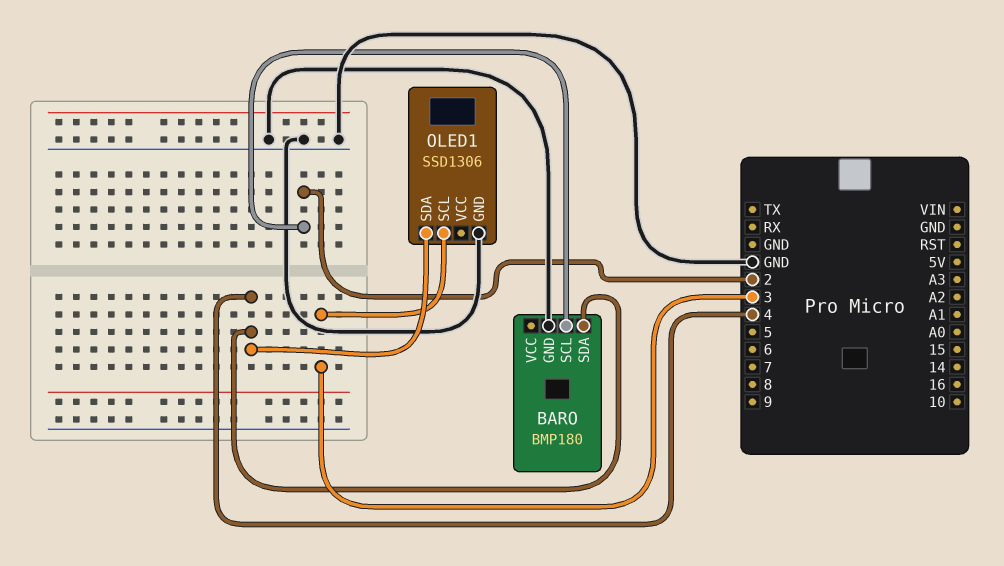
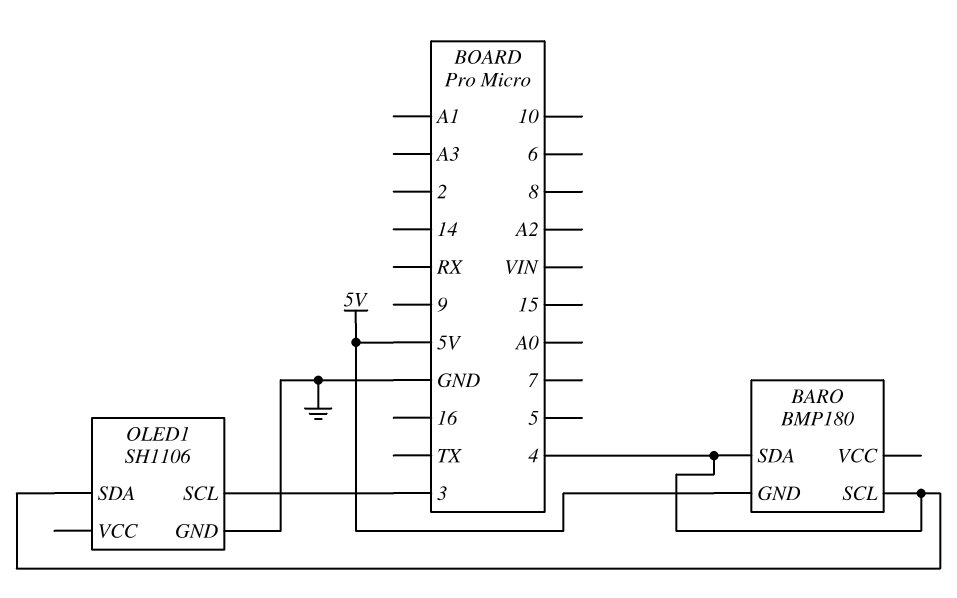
BARO pin GND: GND -> 5V
BARO pin SCL: 2 -> 4
OLED1: SSD1306 -> SH1106

